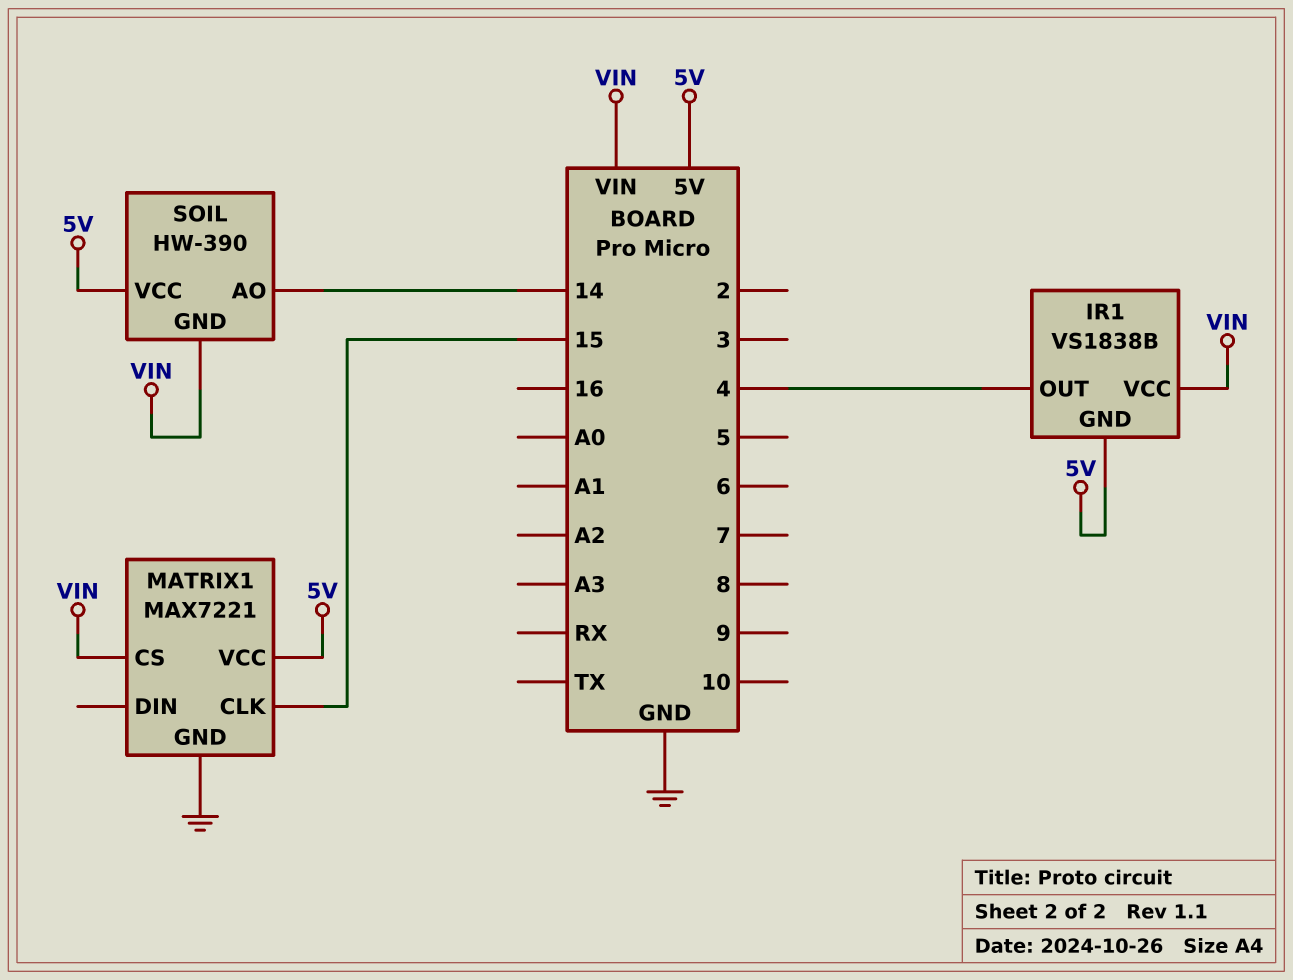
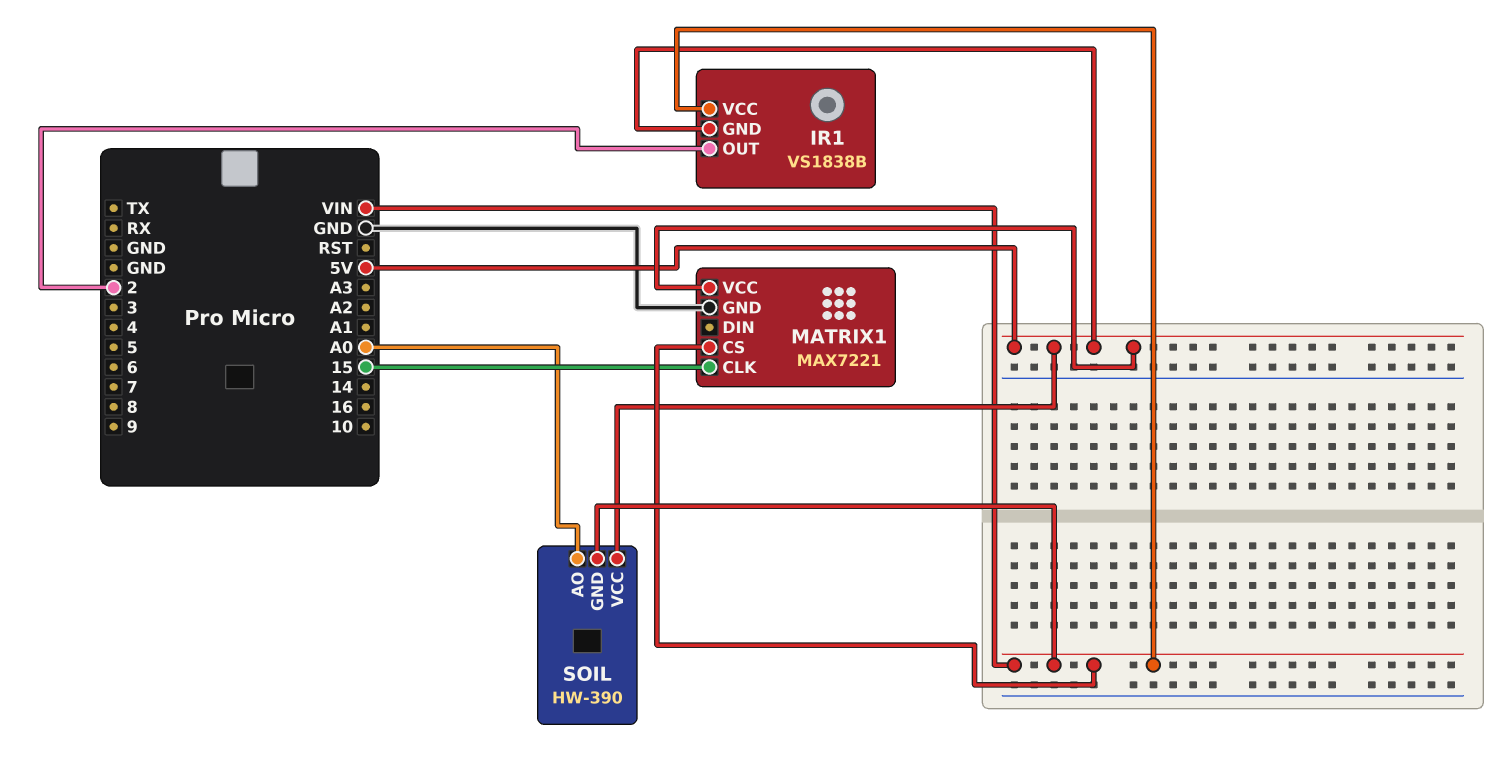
IR1 pin OUT: 4 -> 2
SOIL pin AO: 14 -> A0

